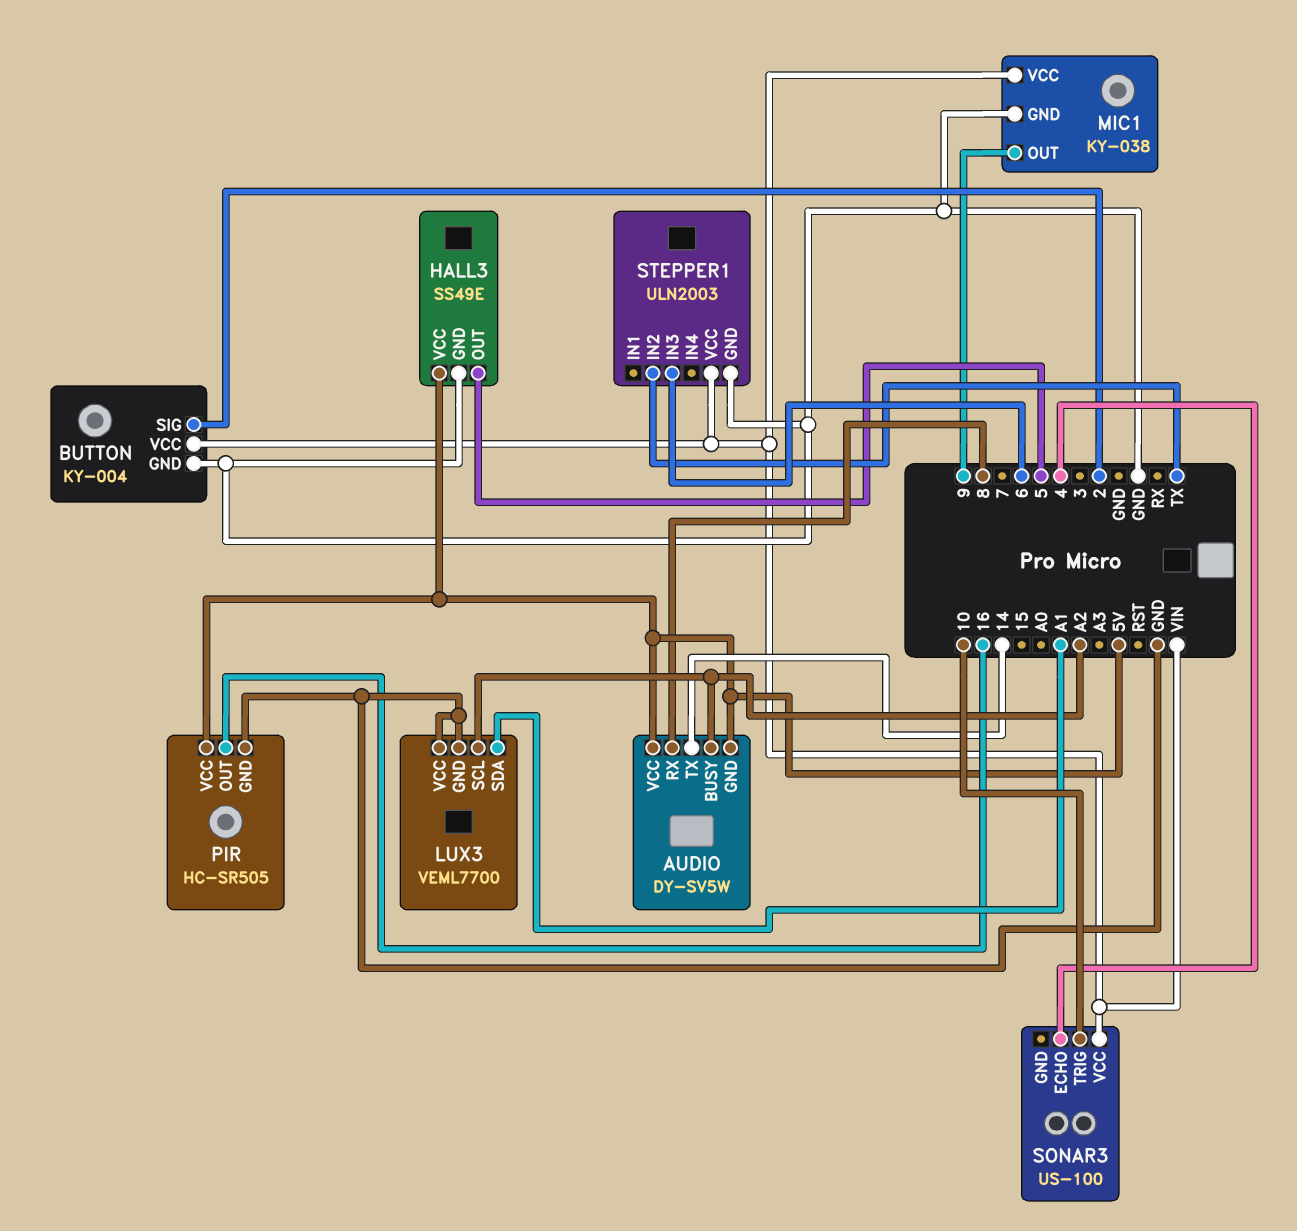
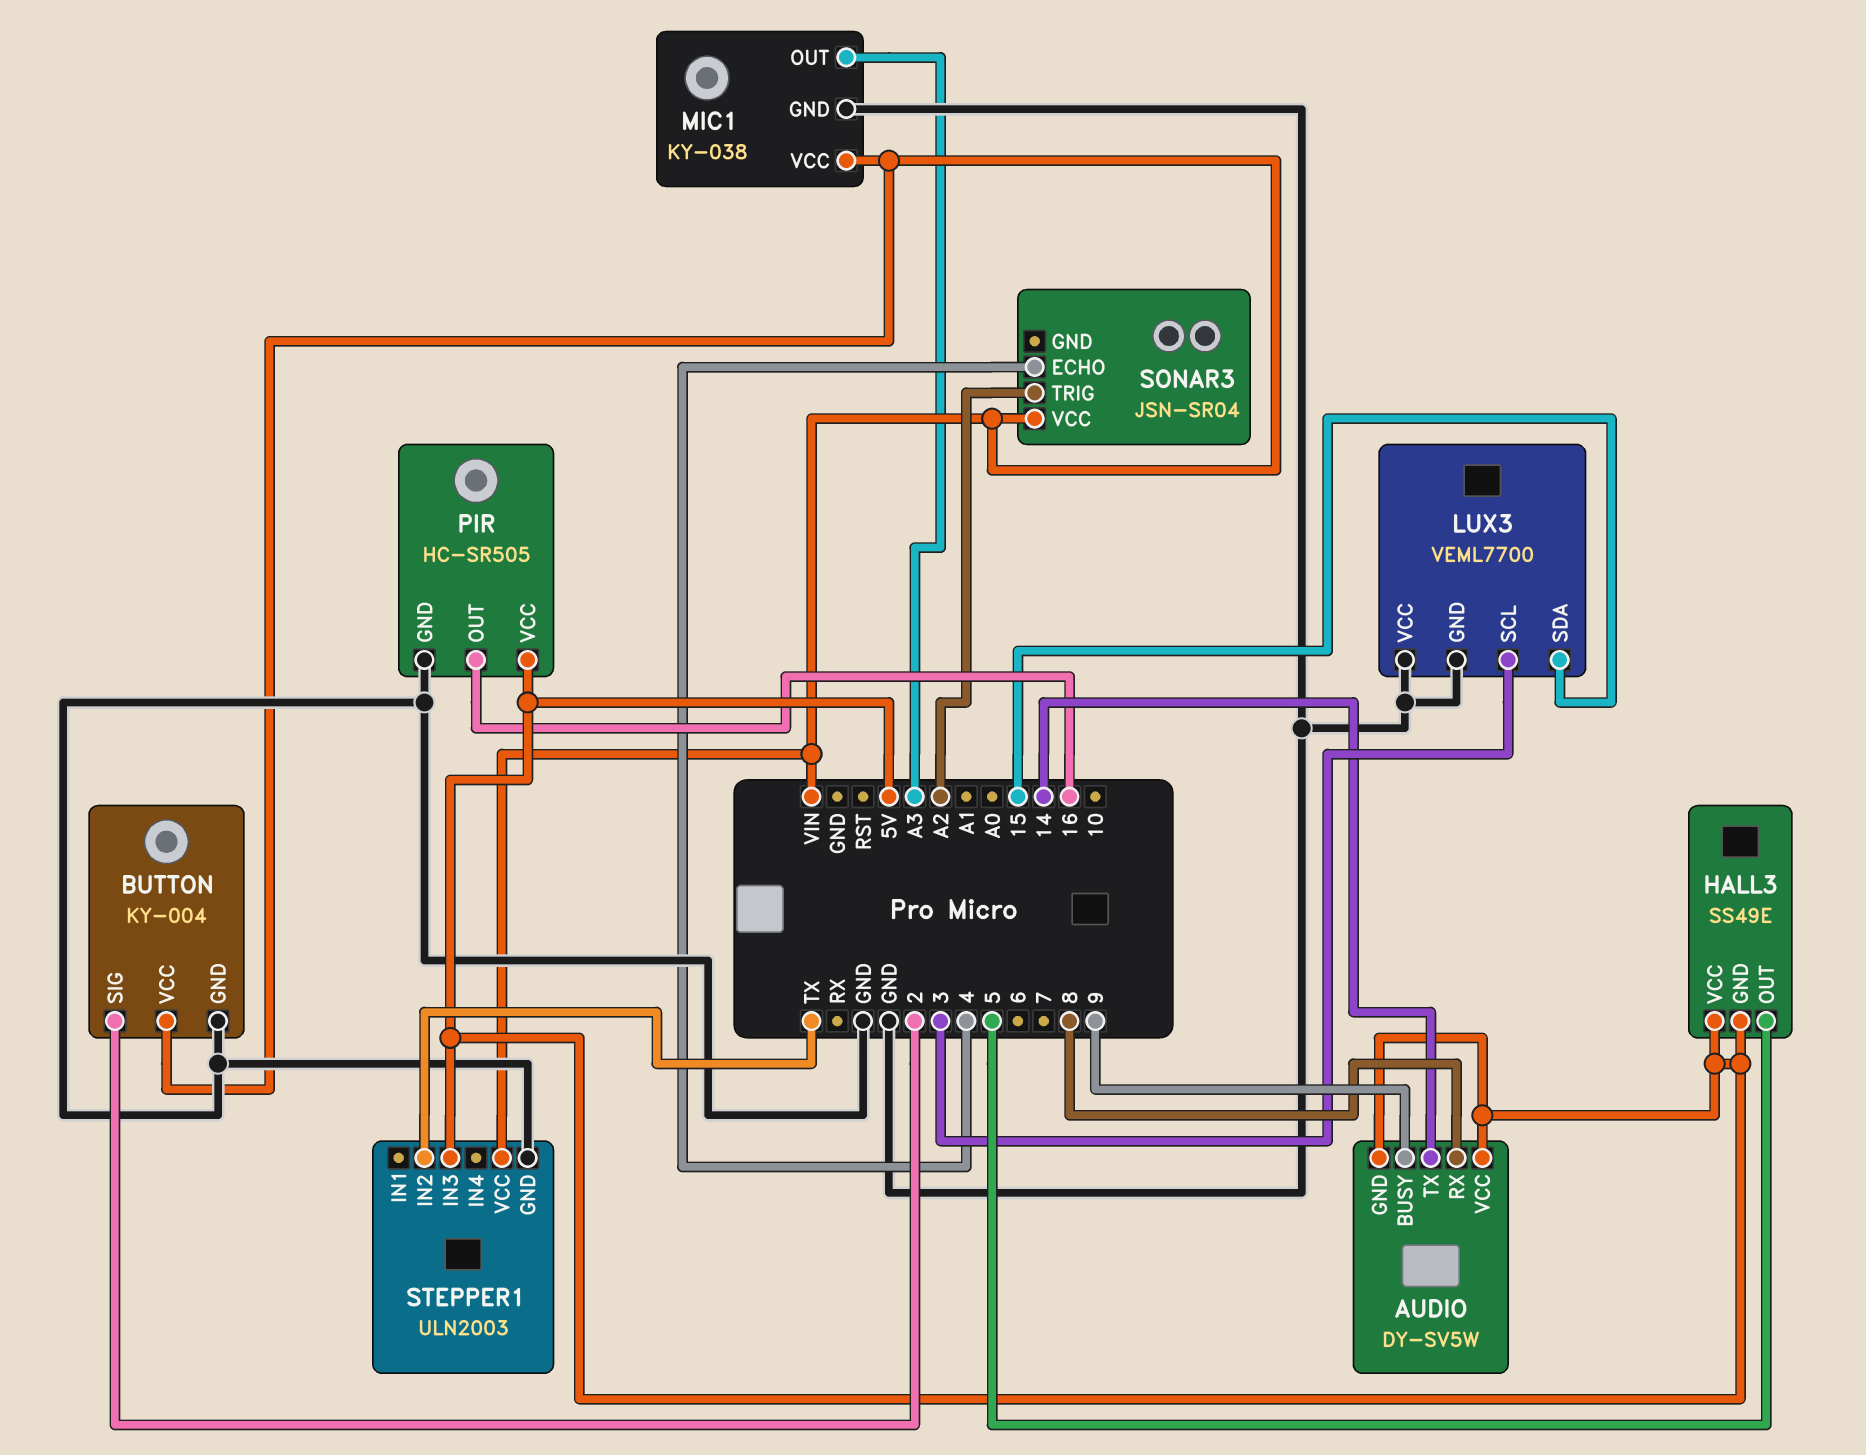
AUDIO pin BUSY: A2 -> 9
HALL3 pin GND: GND -> 5V
LUX3 pin SCL: A2 -> 3
LUX3 pin SDA: A1 -> 15
MIC1 pin OUT: 9 -> A3
SONAR3: US-100 -> JSN-SR04
SONAR3 pin TRIG: 10 -> A2
STEPPER1 pin IN3: 6 -> 5V

